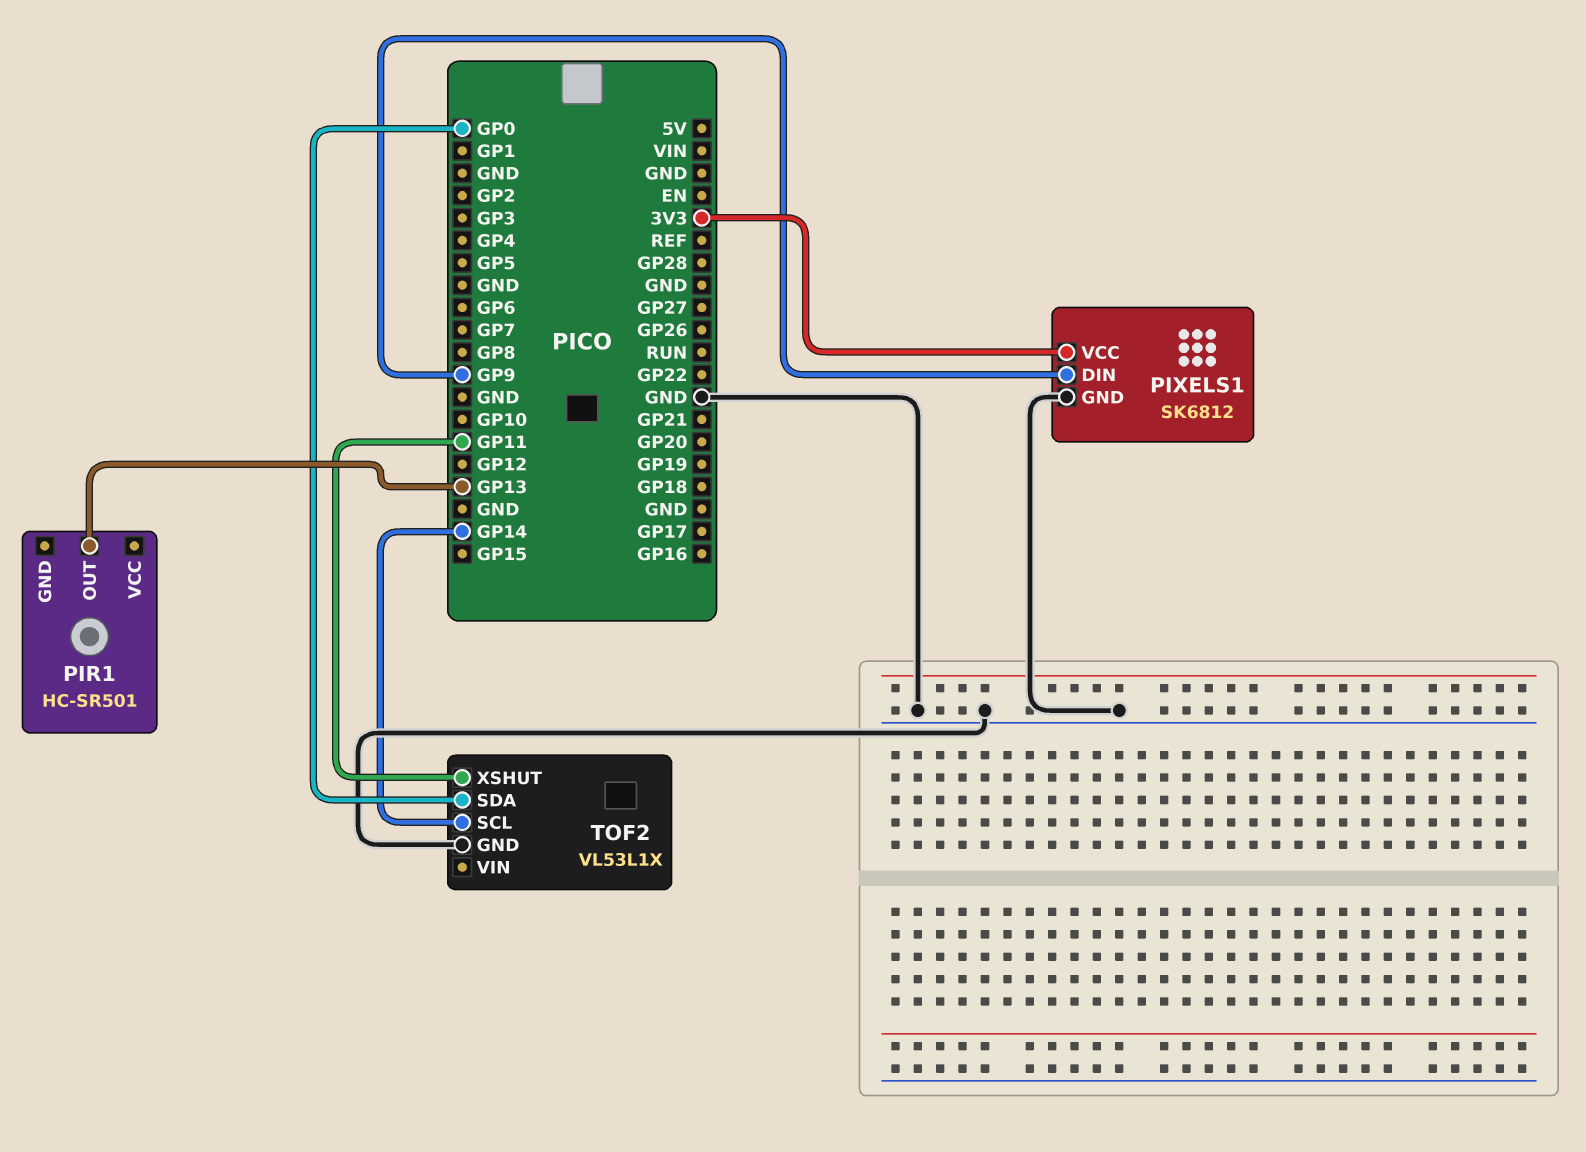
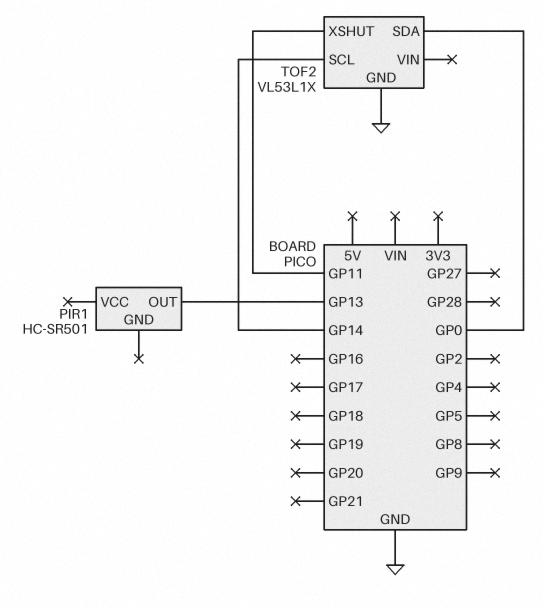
PIXELS1: SK6812 -> none
PIXELS1 pin DIN: GP9 -> none
PIXELS1 pin GND: GND -> none
PIXELS1 pin VCC: 3V3 -> none

